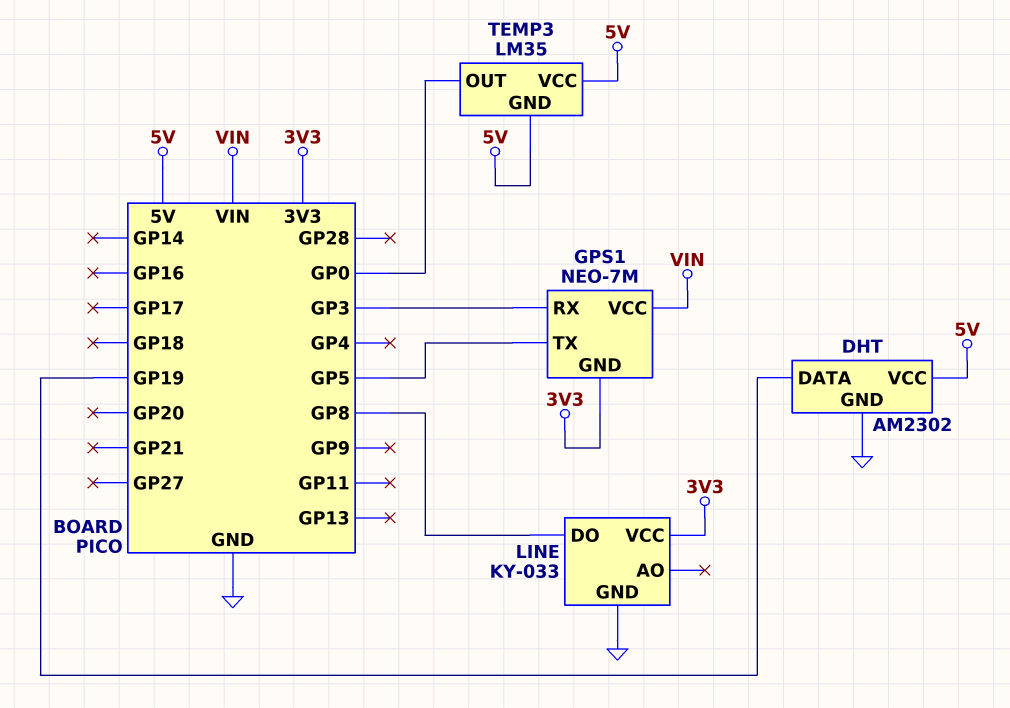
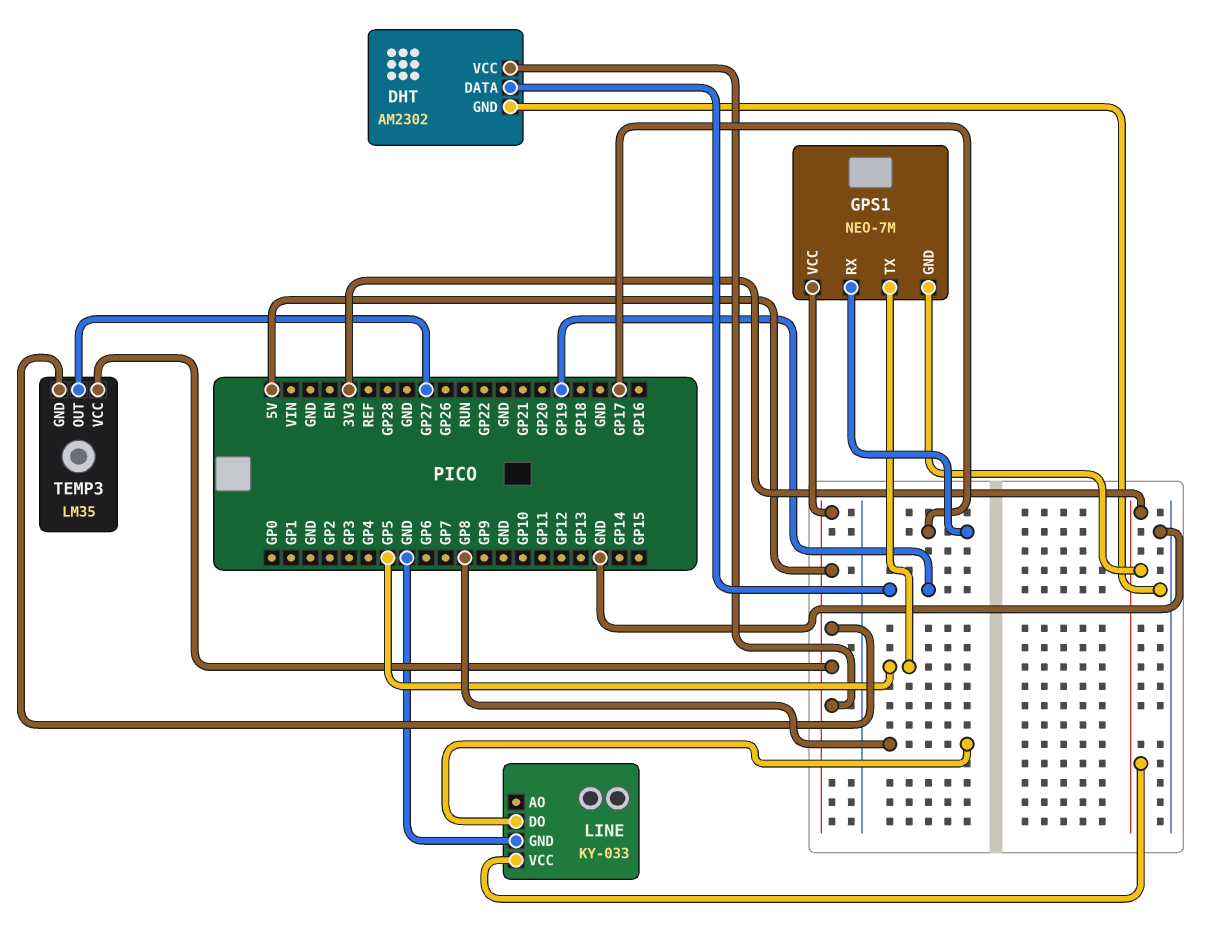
GPS1 pin RX: GP3 -> GP17
GPS1 pin VCC: VIN -> 5V
TEMP3 pin OUT: GP0 -> GP27

